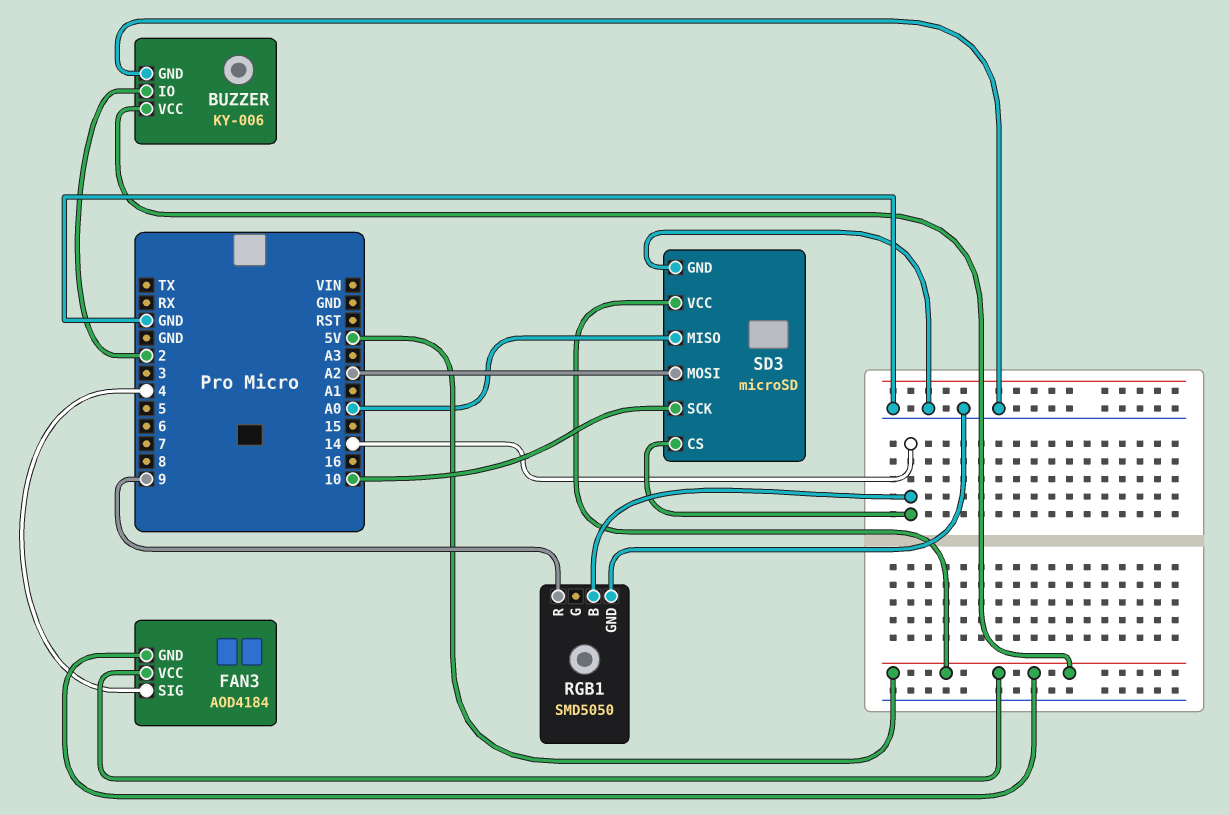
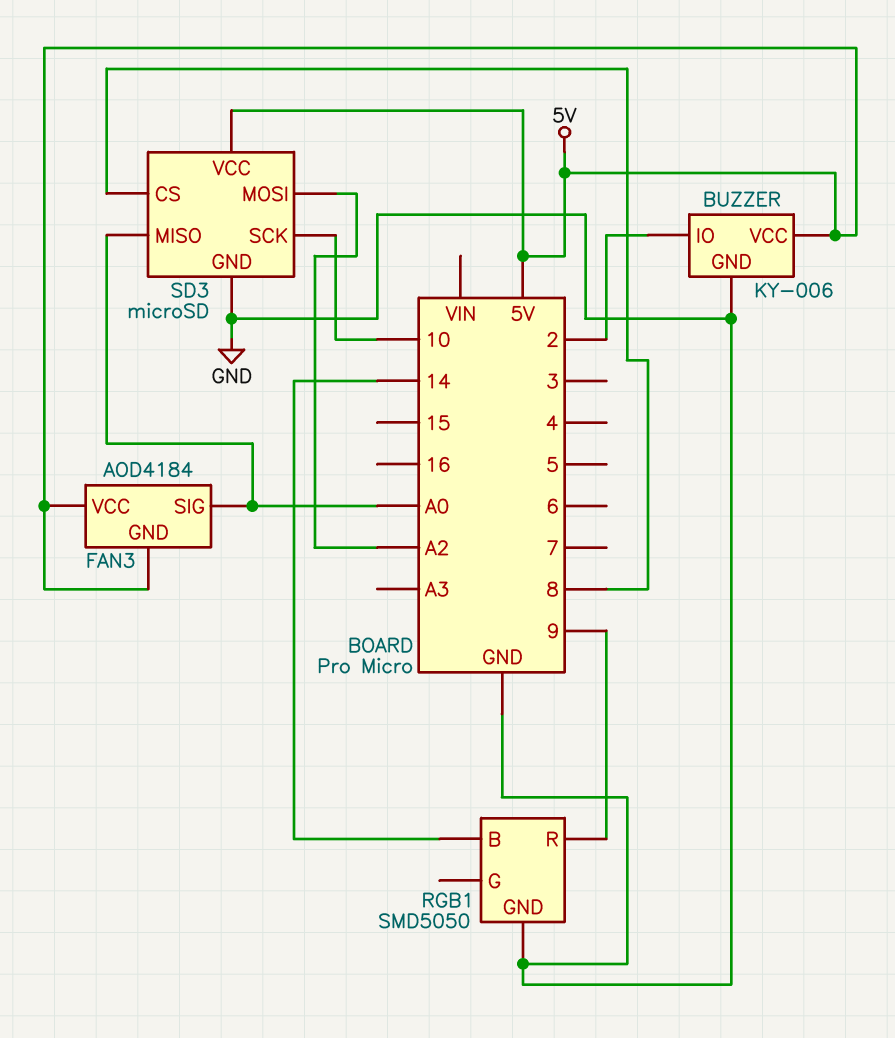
FAN3 pin SIG: 4 -> A0
SD3 pin CS: 14 -> 8

